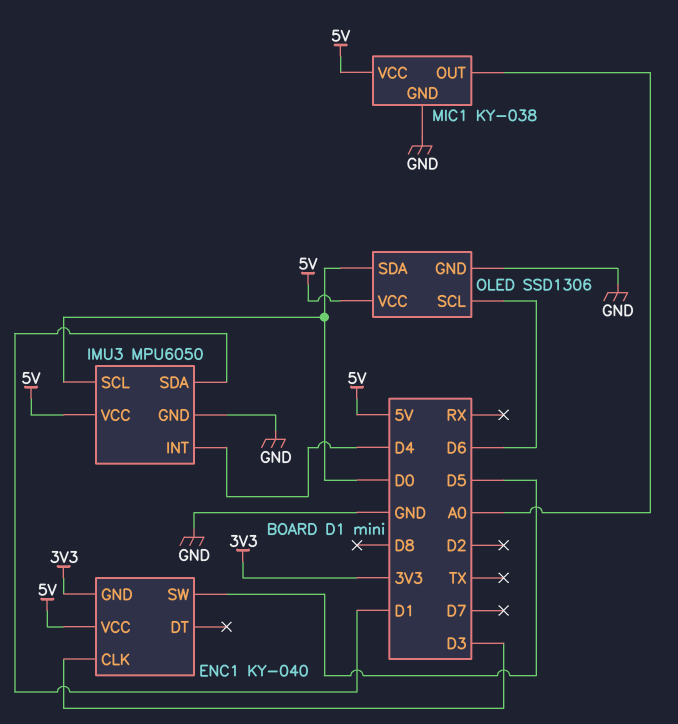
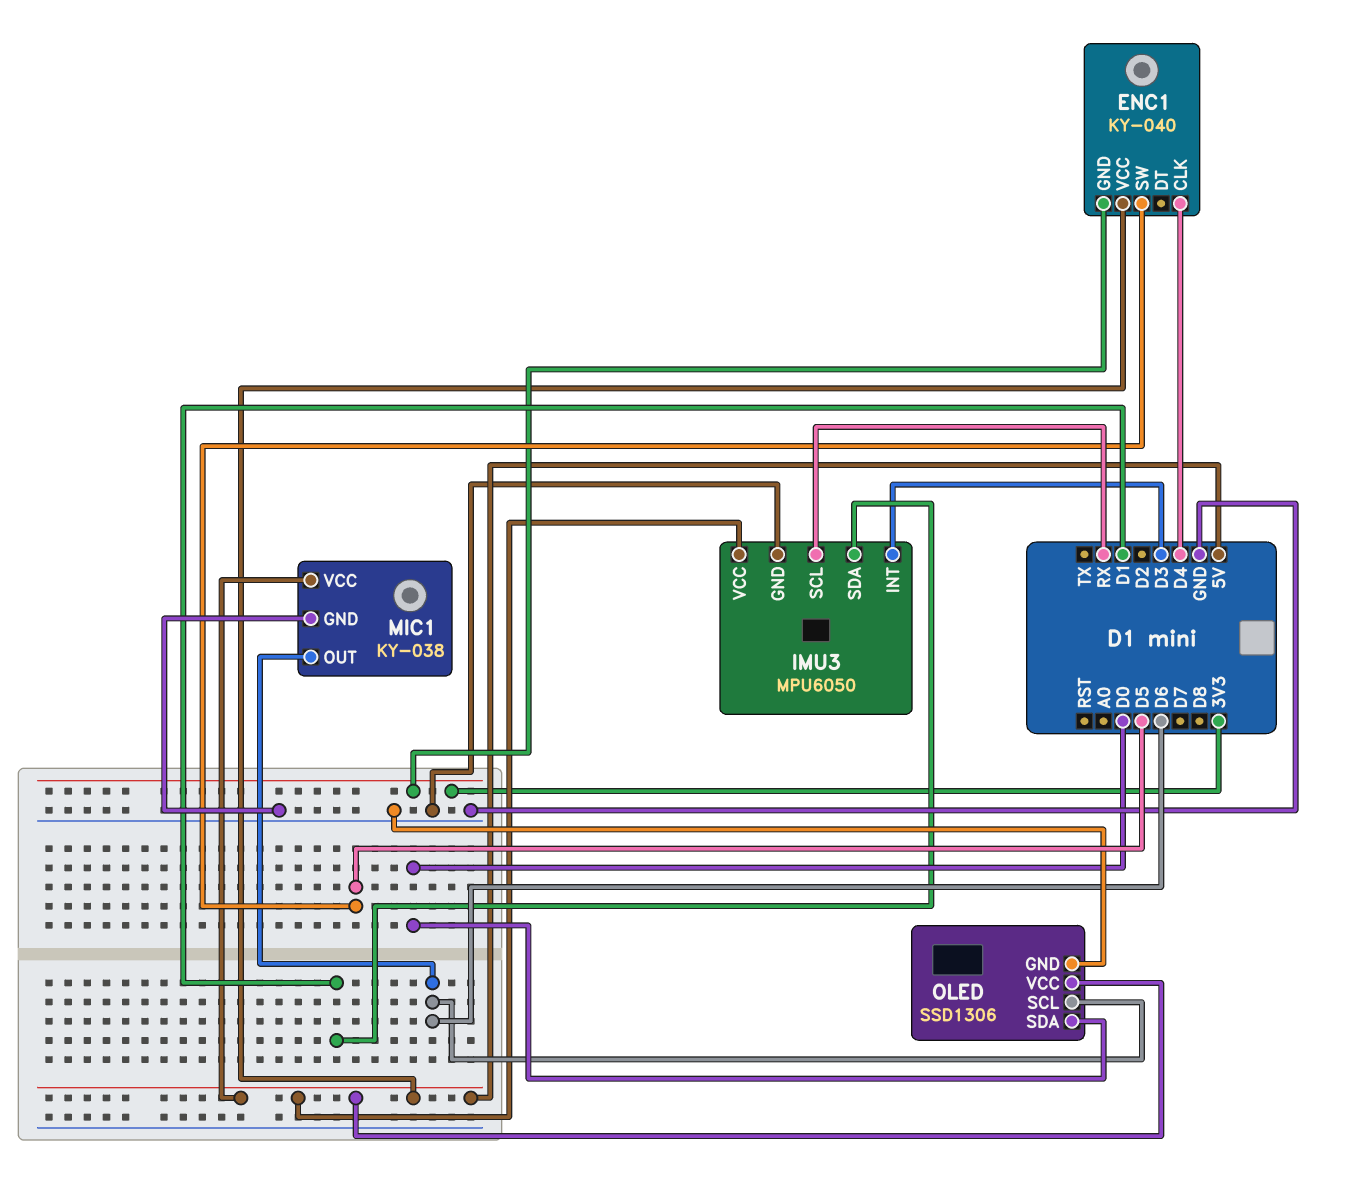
ENC1 pin CLK: D3 -> D4
IMU3 pin INT: D4 -> D3
IMU3 pin SCL: D0 -> RX
MIC1 pin OUT: A0 -> D6

